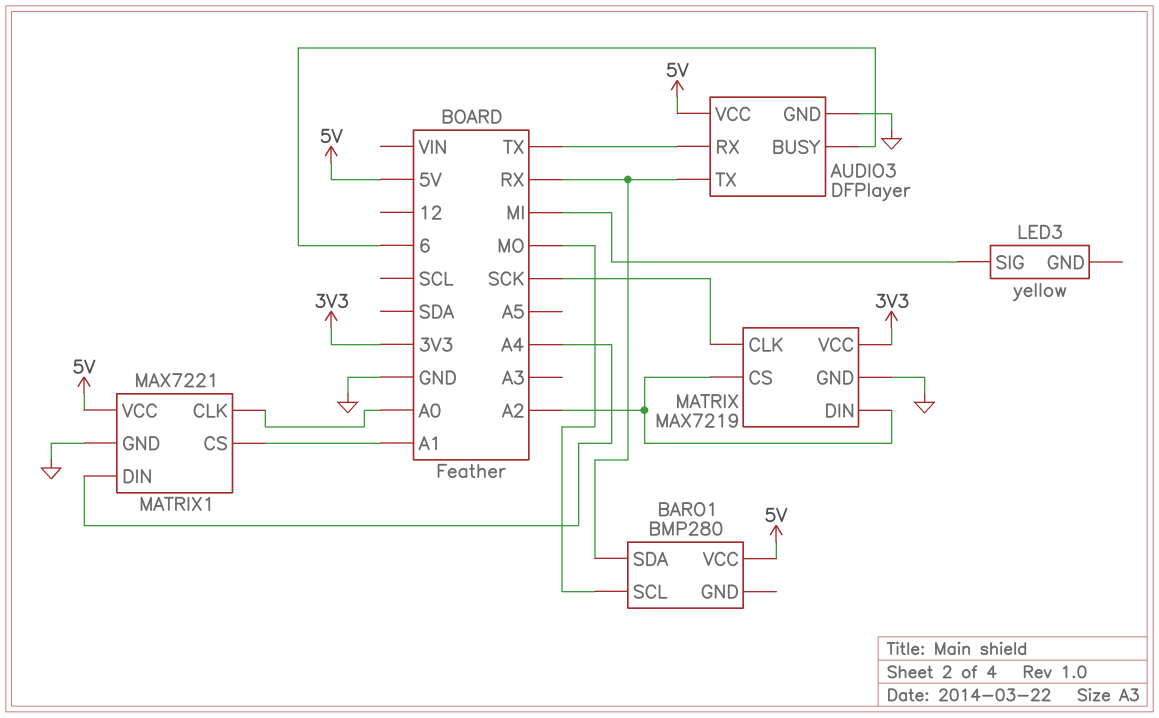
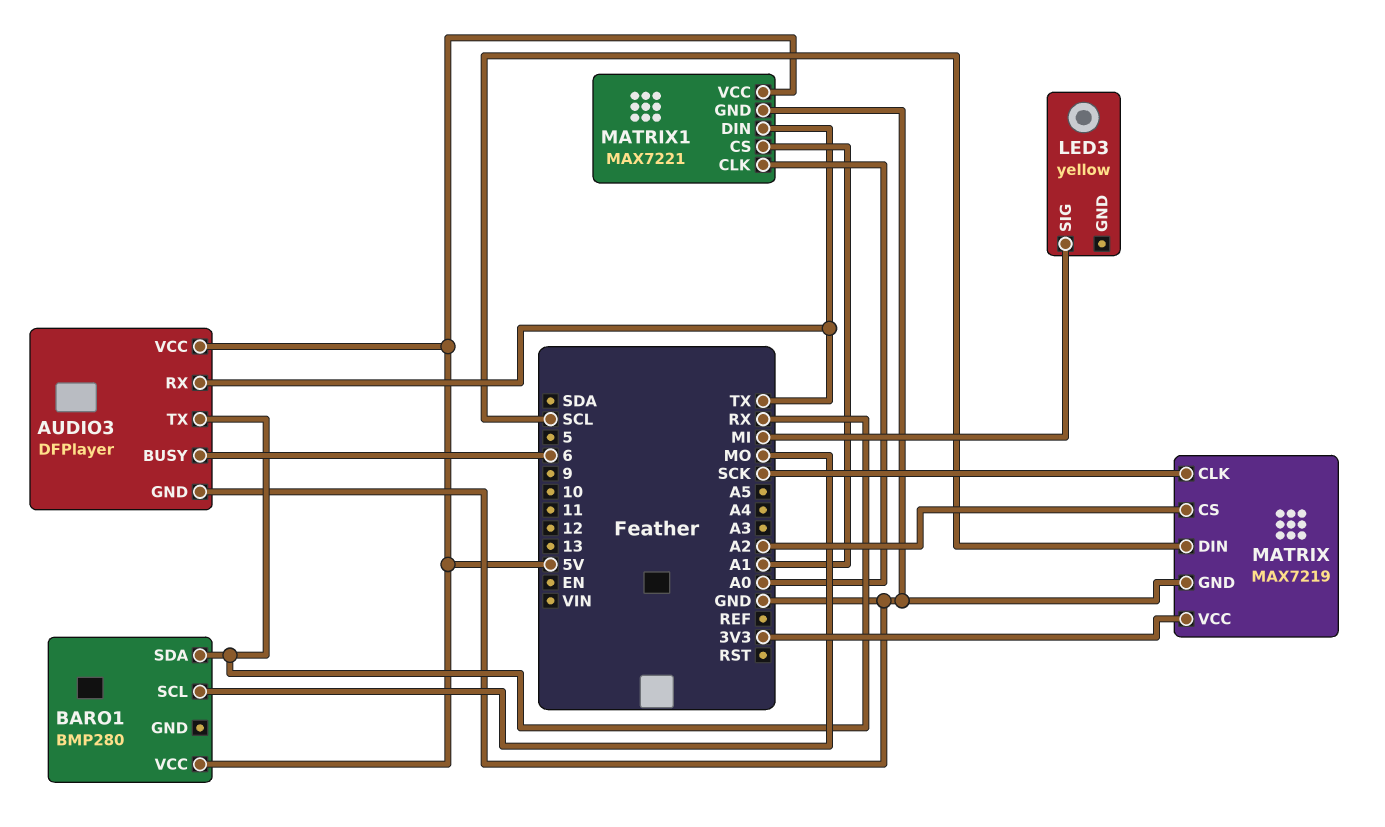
MATRIX pin DIN: A2 -> SCL
MATRIX1 pin DIN: A4 -> TX

